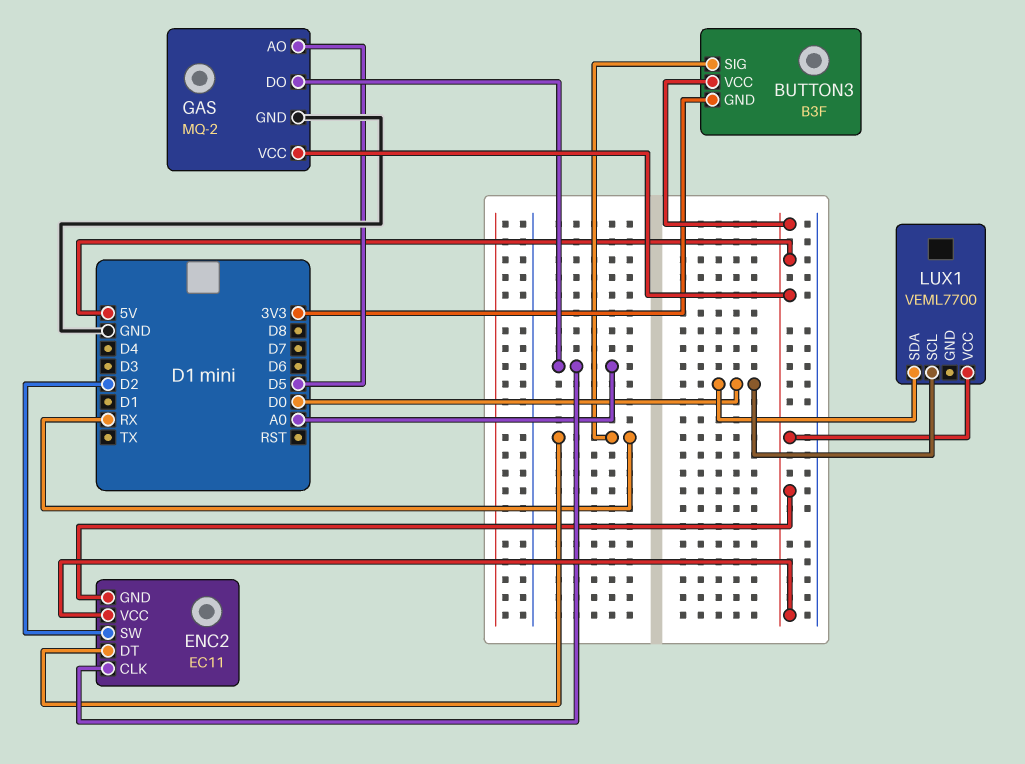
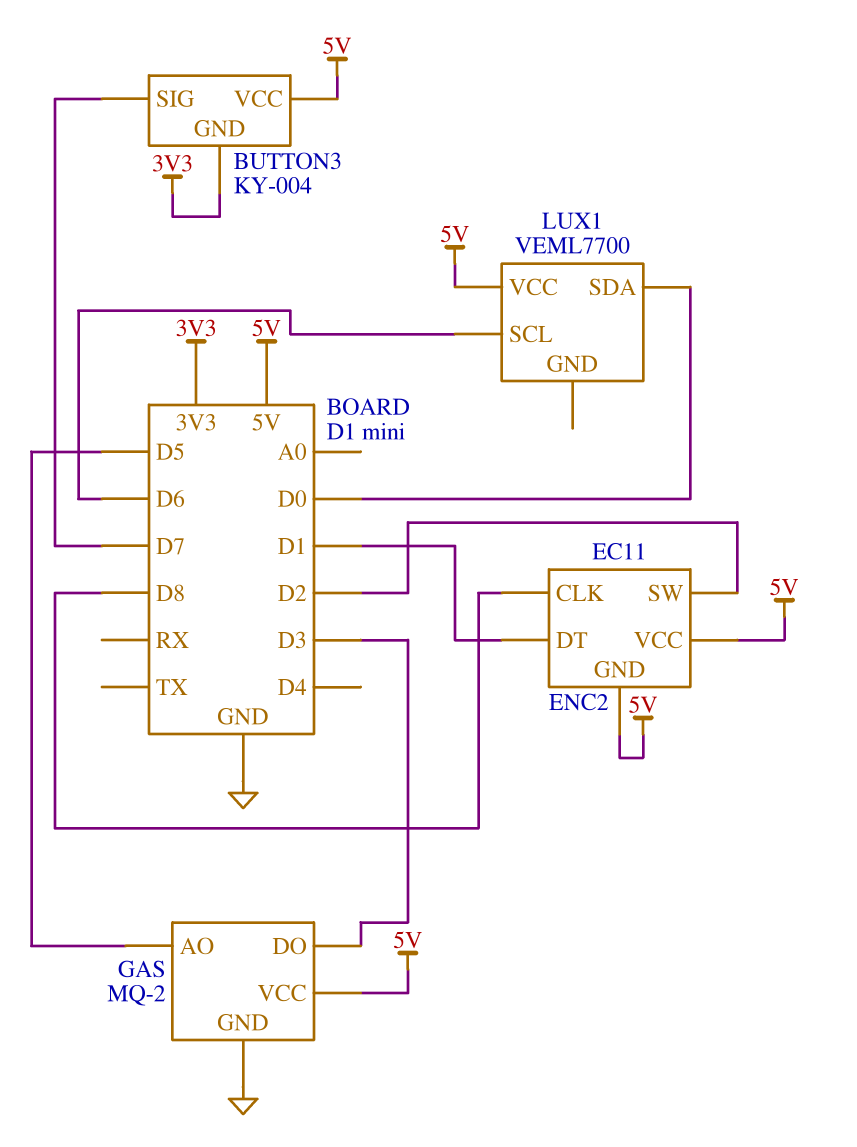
BUTTON3: B3F -> KY-004
BUTTON3 pin SIG: RX -> D7
ENC2 pin CLK: A0 -> D8
ENC2 pin DT: RX -> D1
GAS pin DO: A0 -> D3
LUX1 pin SCL: D0 -> D6

